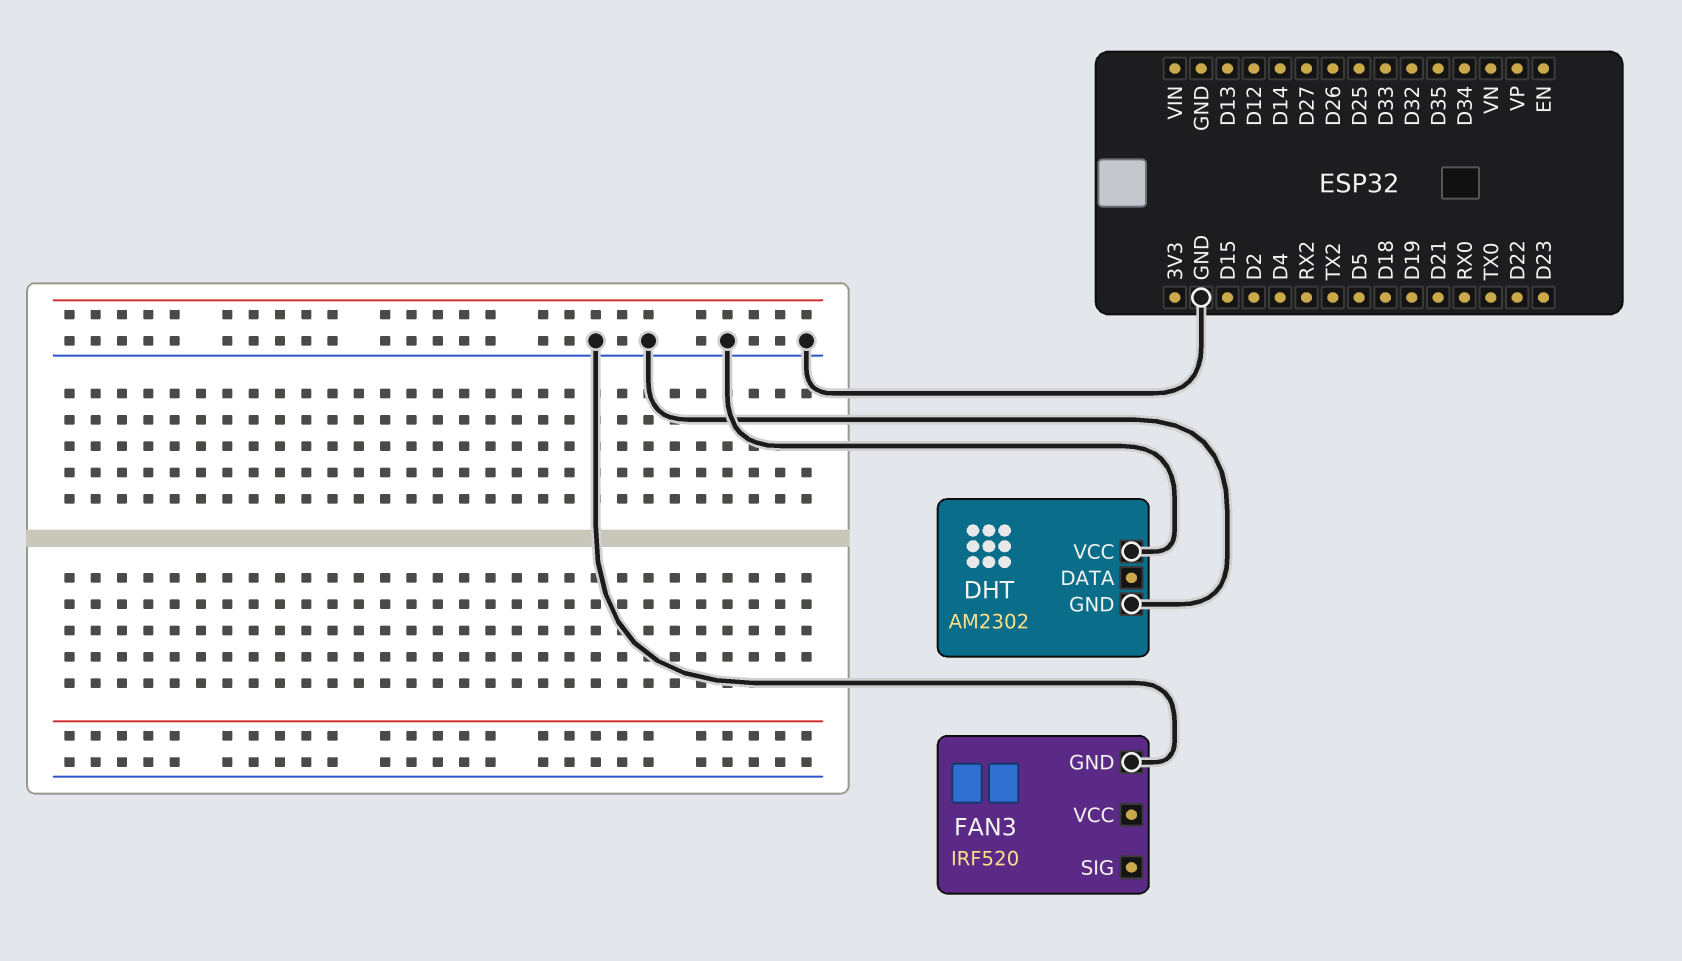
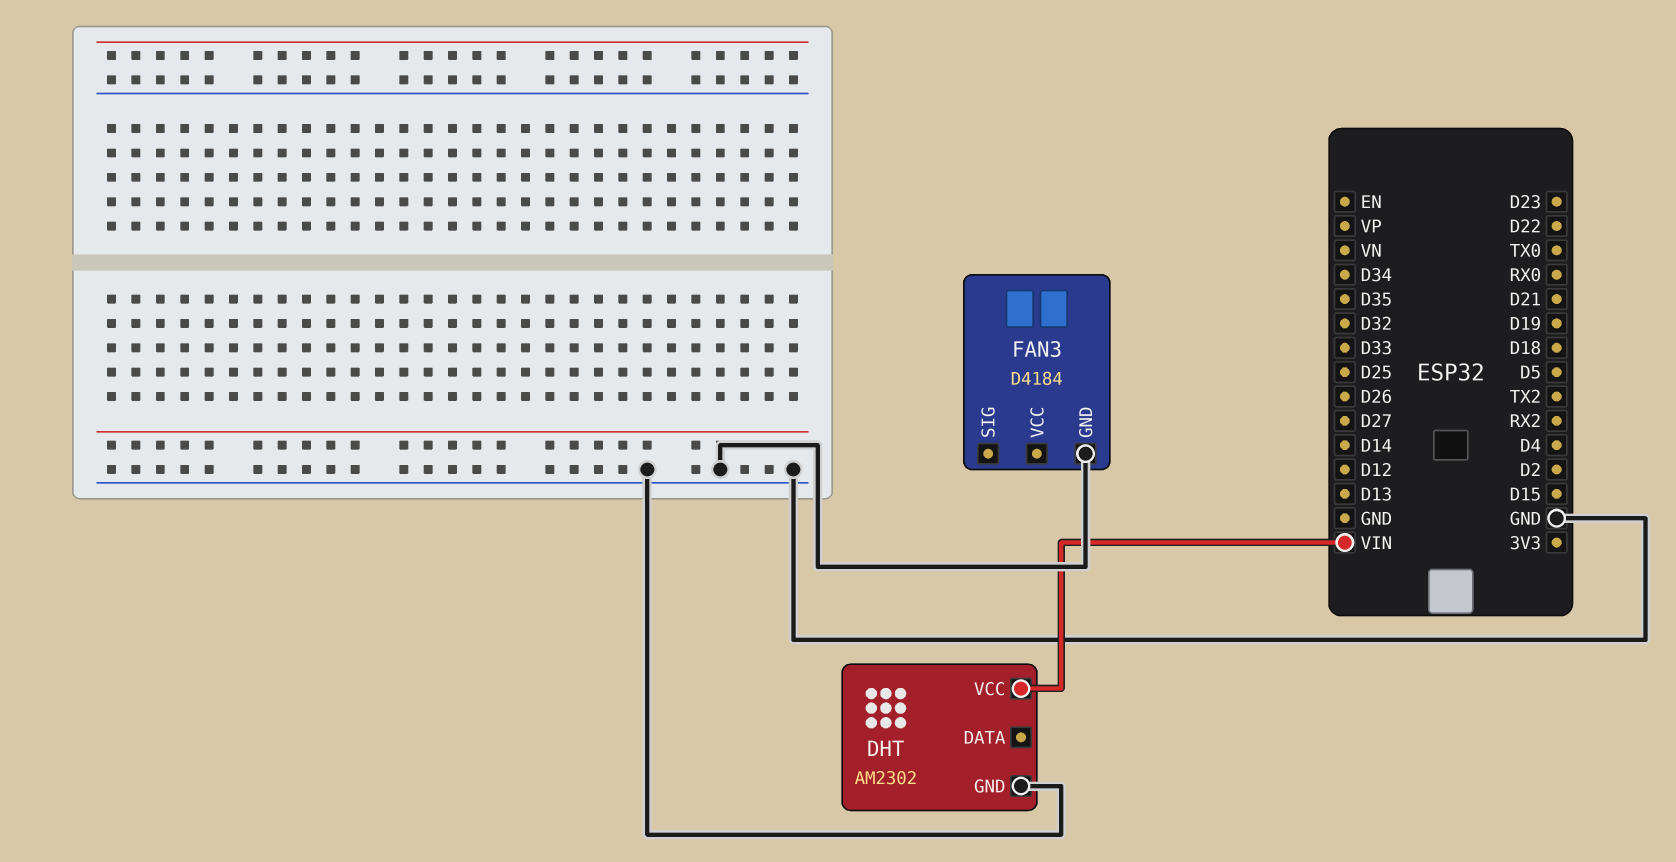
DHT pin VCC: GND -> VIN
FAN3: IRF520 -> D4184

